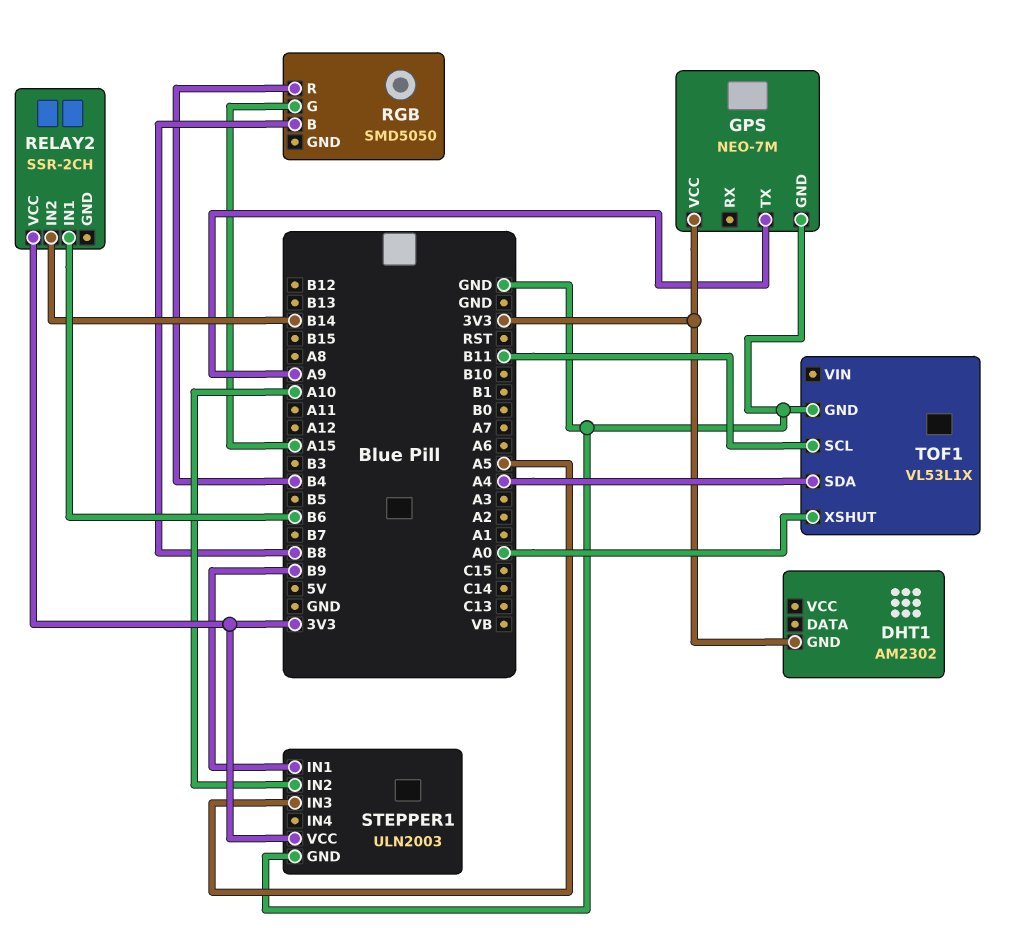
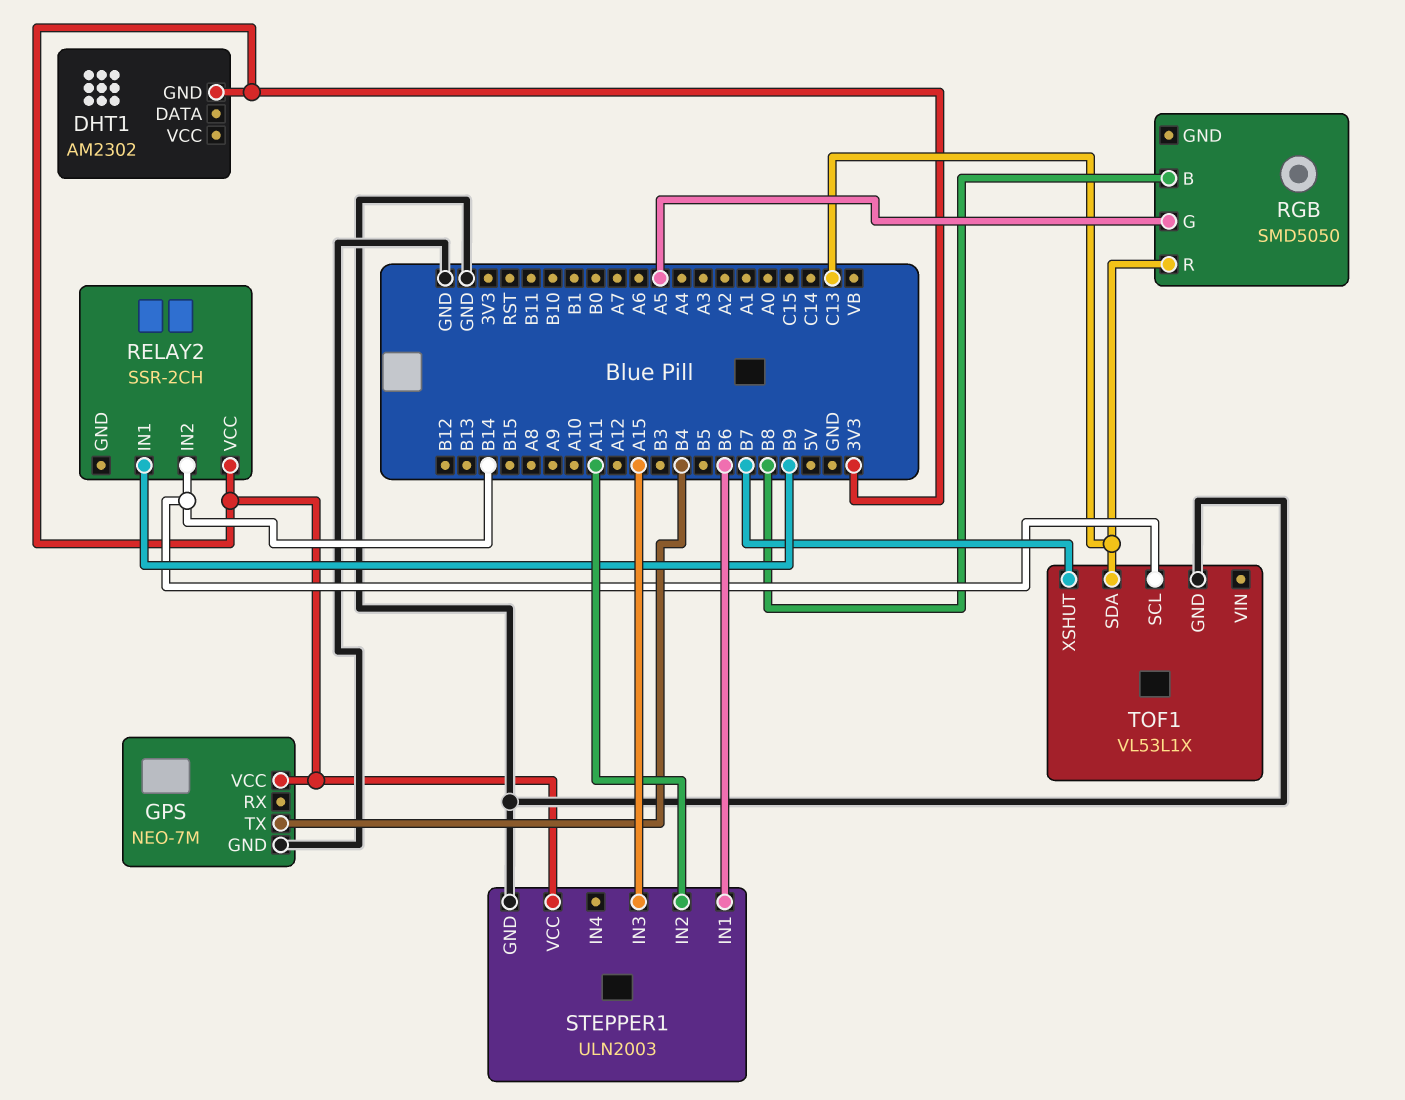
GPS pin TX: A9 -> B4
RELAY2 pin IN1: B6 -> B9
RGB pin G: A15 -> A5
RGB pin R: B4 -> C13
STEPPER1 pin IN1: B9 -> B6
STEPPER1 pin IN2: A10 -> A11
STEPPER1 pin IN3: A5 -> A15
TOF1 pin SCL: B11 -> B14
TOF1 pin SDA: A4 -> C13
TOF1 pin XSHUT: A0 -> B7

